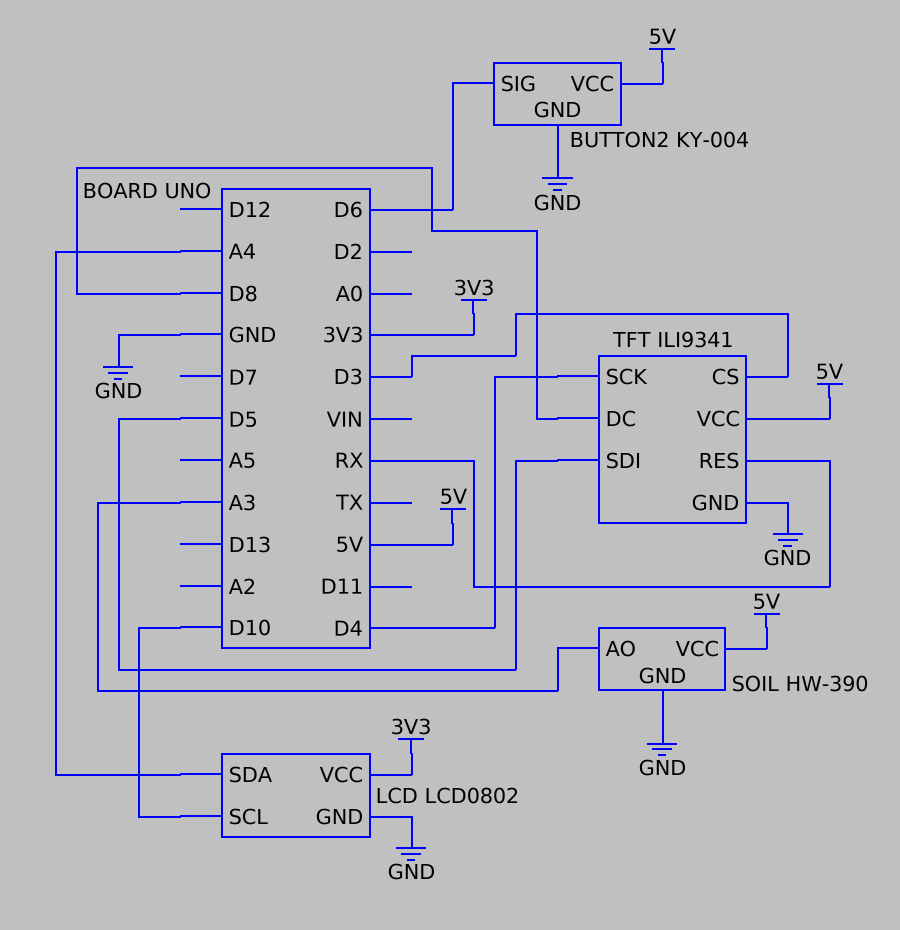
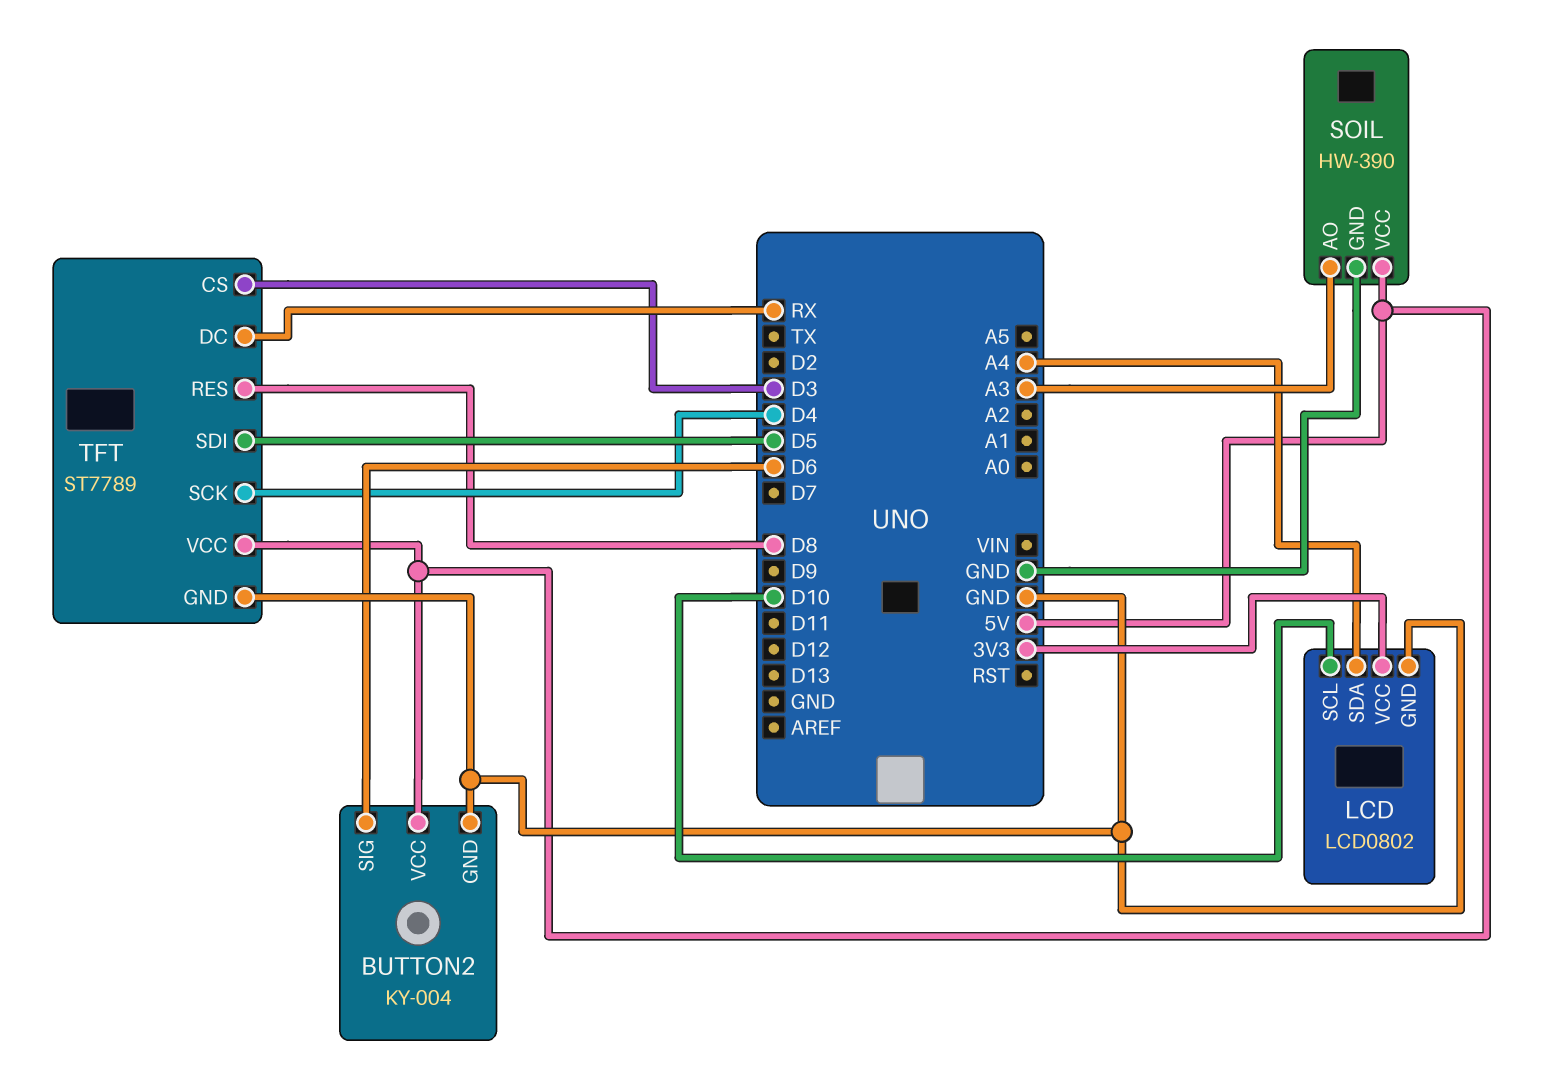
TFT: ILI9341 -> ST7789
TFT pin DC: D8 -> RX
TFT pin RES: RX -> D8

